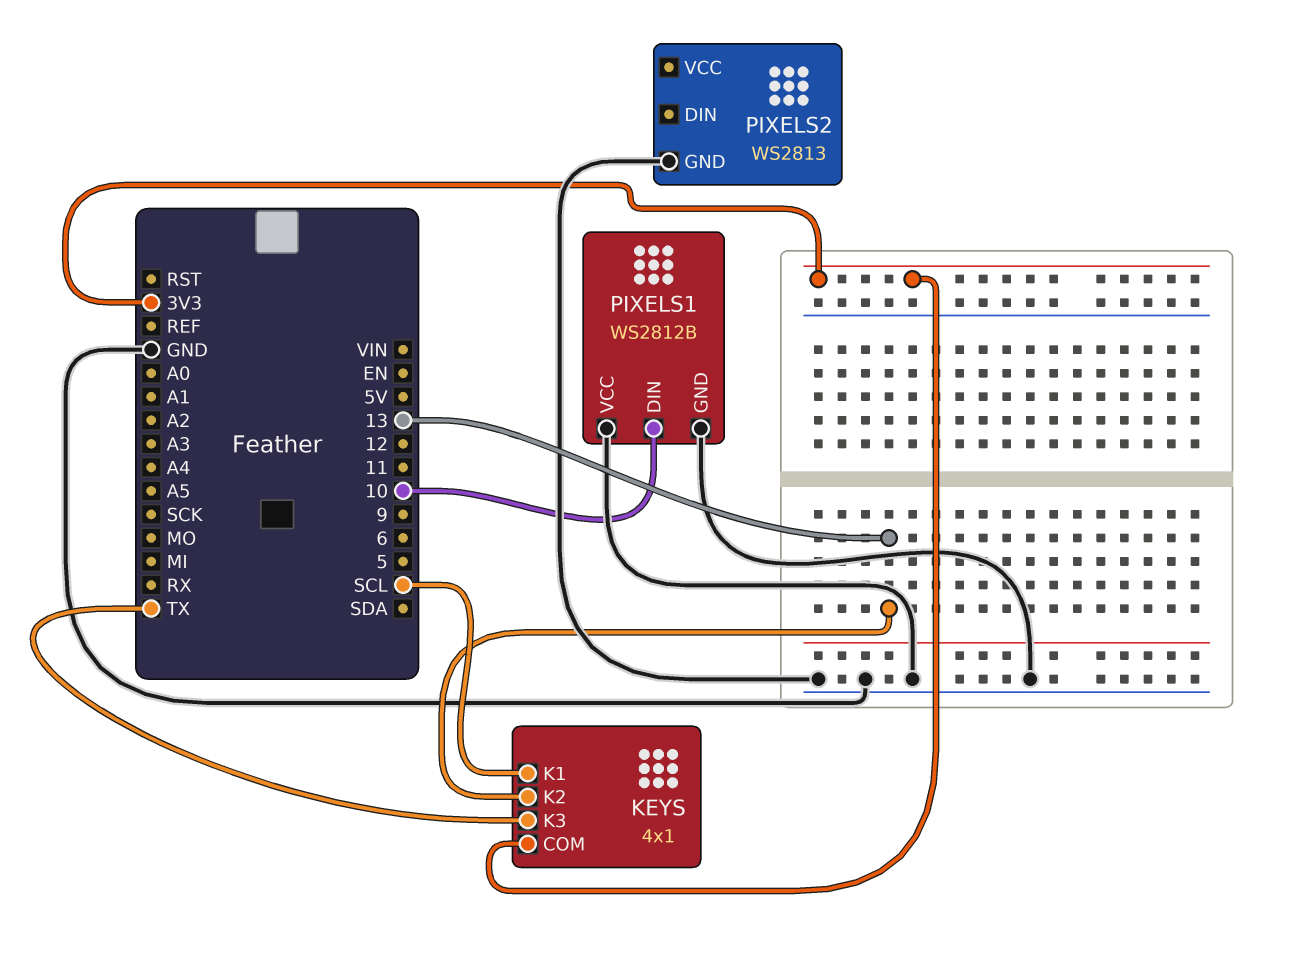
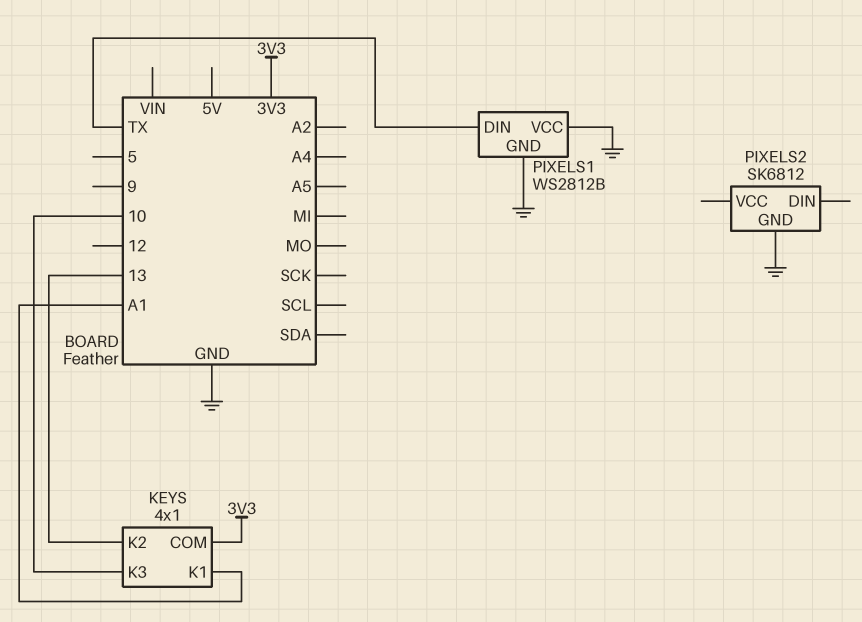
KEYS pin K1: SCL -> A1
KEYS pin K3: TX -> 10
PIXELS1 pin DIN: 10 -> TX
PIXELS2: WS2813 -> SK6812

